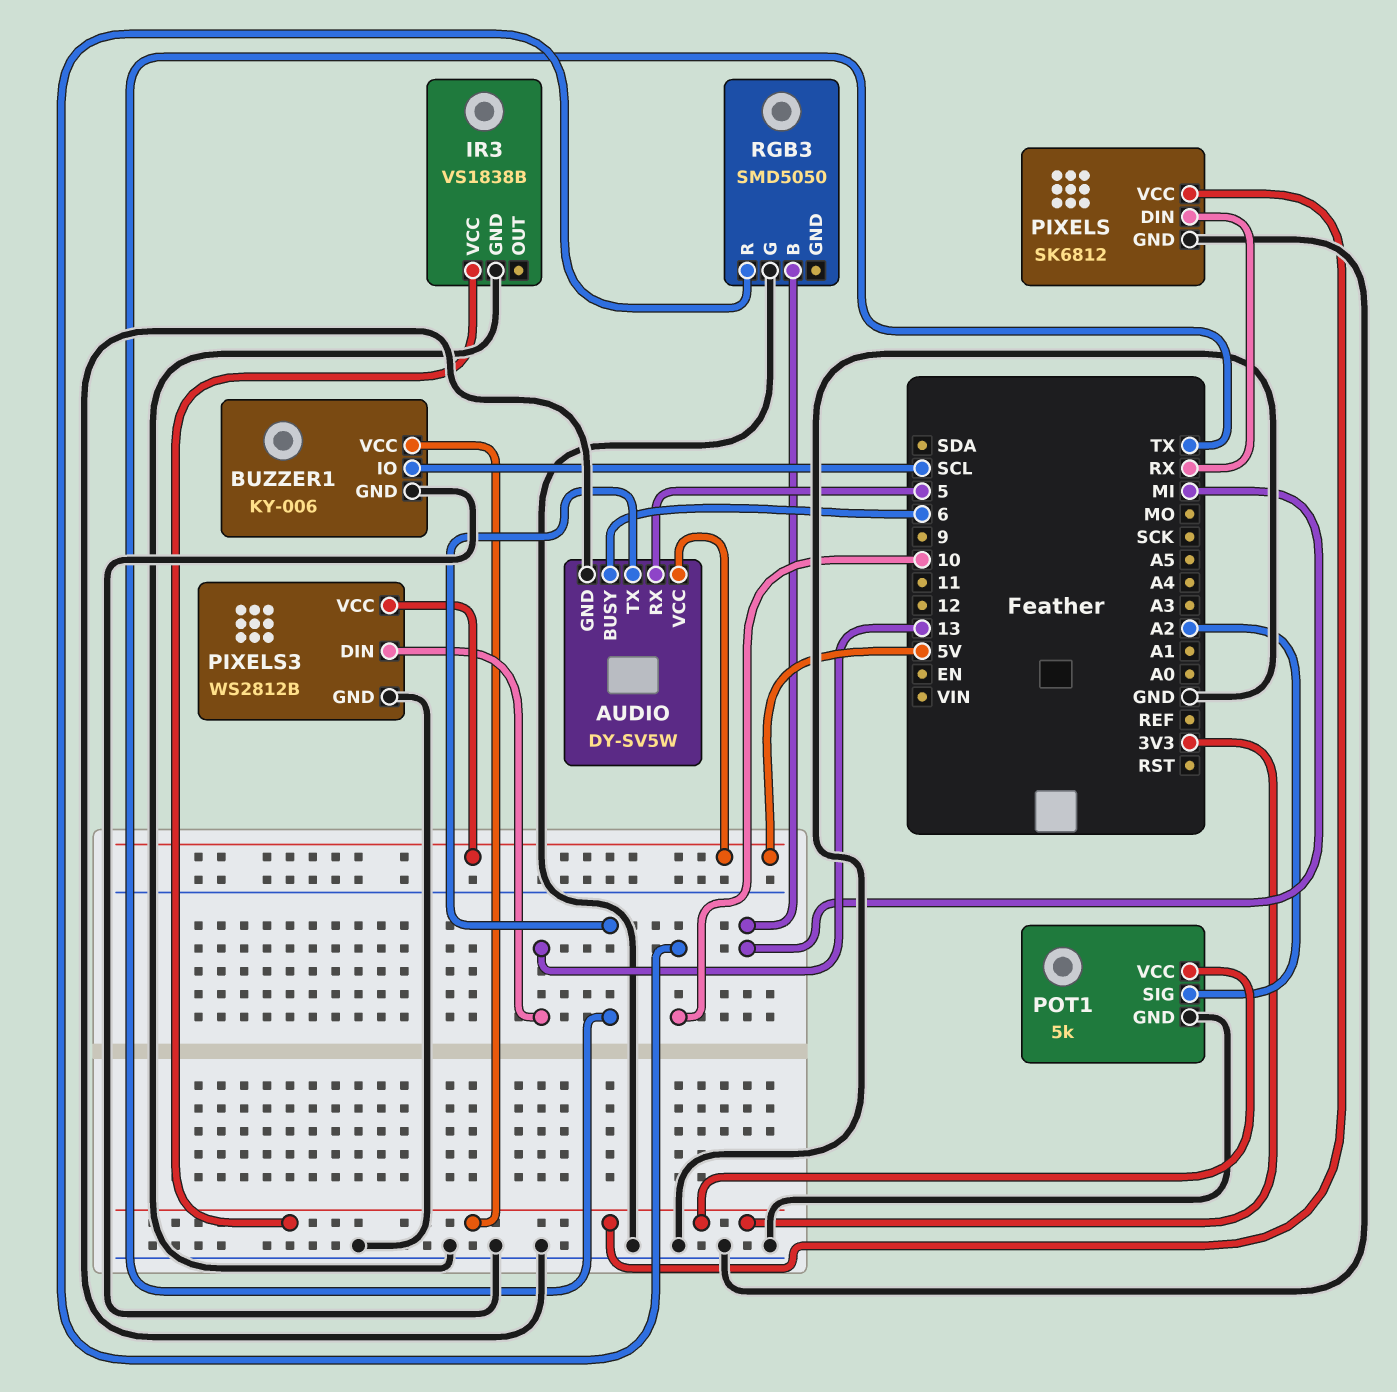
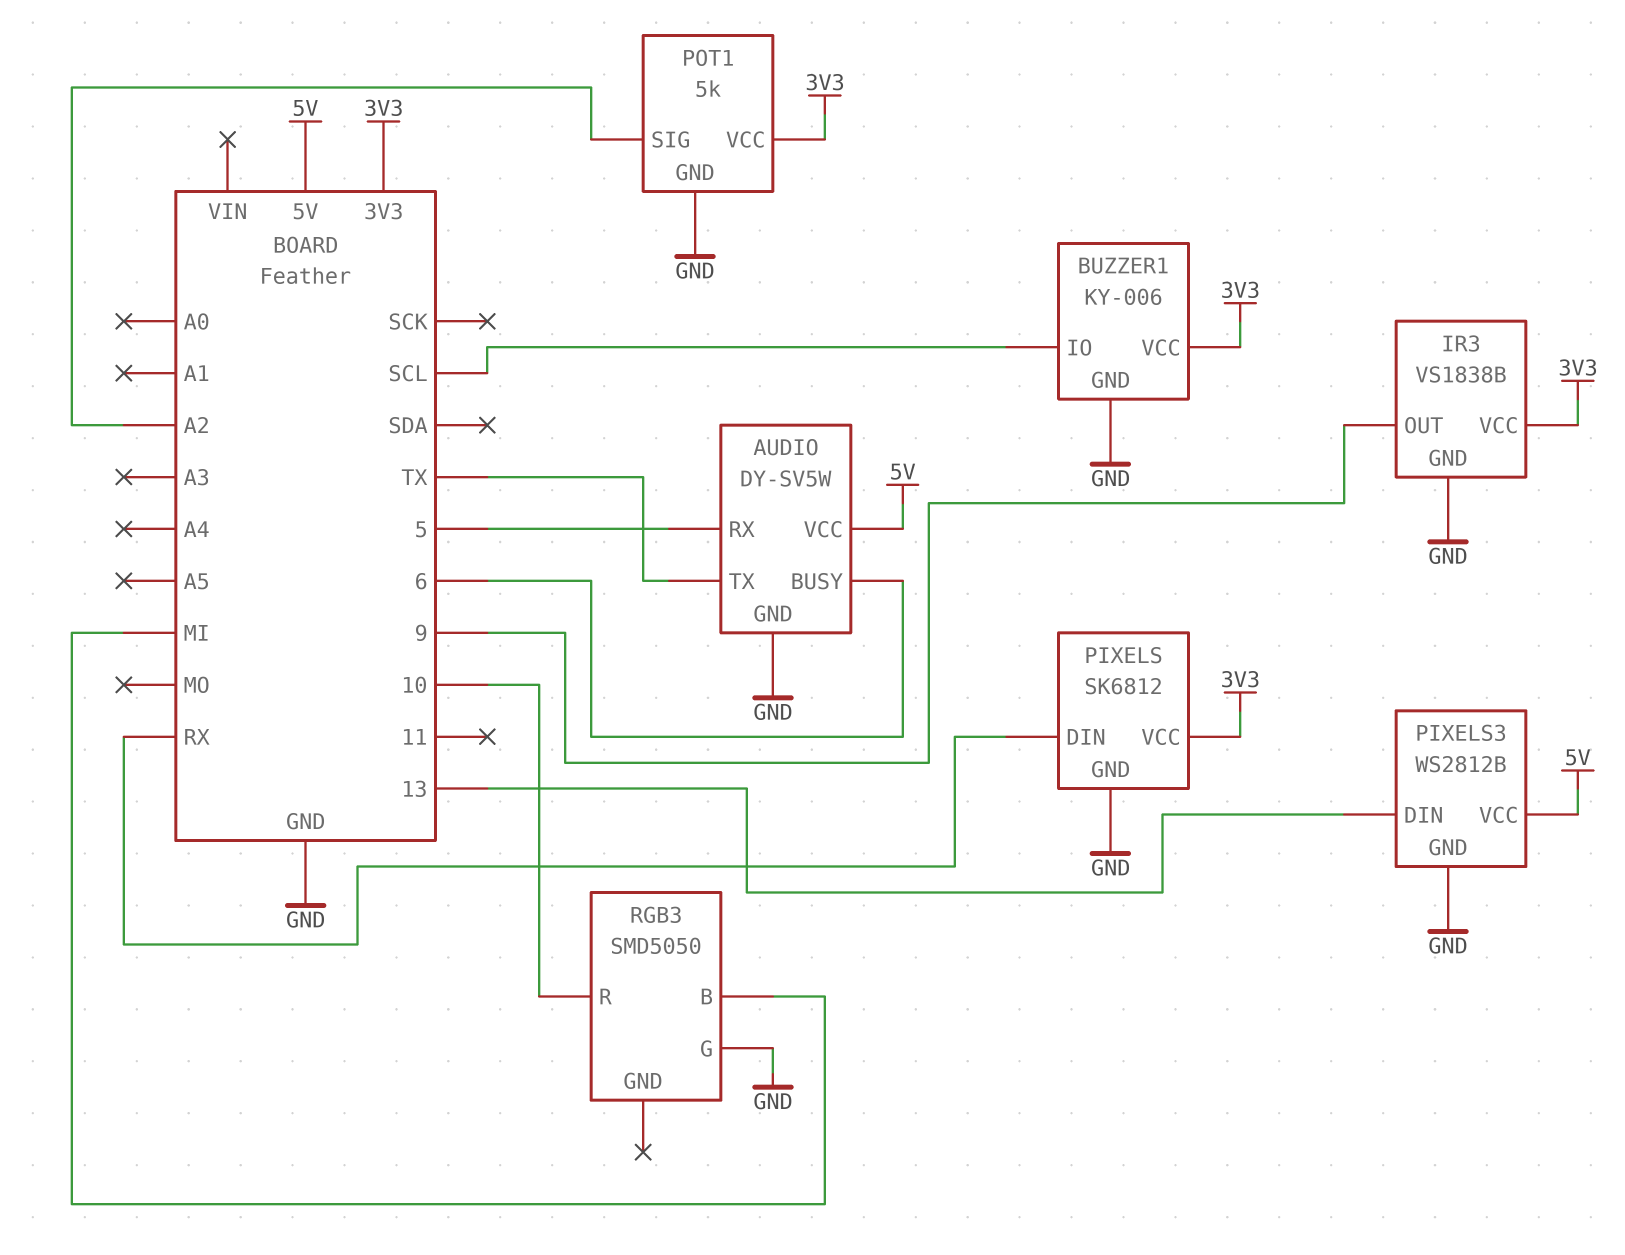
IR3 pin OUT: none -> 9

